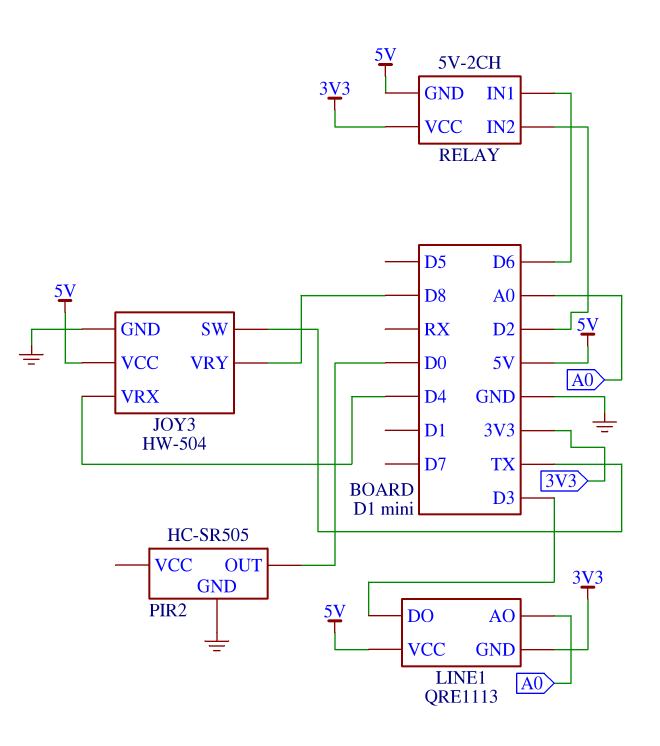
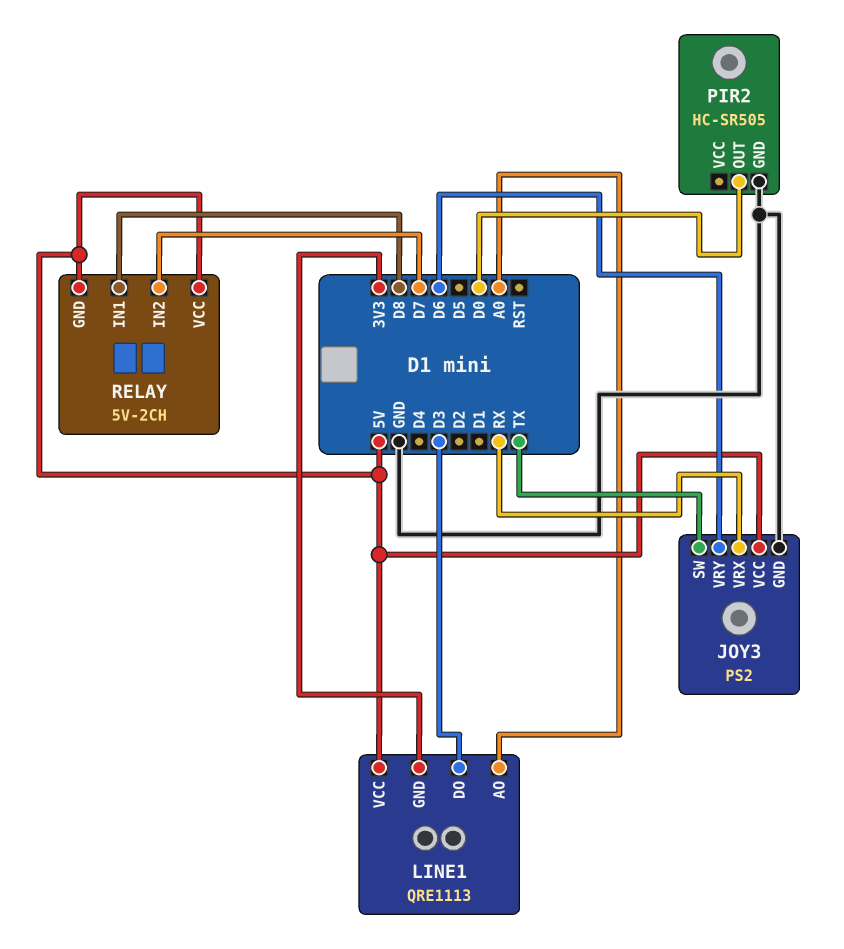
JOY3: HW-504 -> PS2
JOY3 pin VRX: D4 -> RX
JOY3 pin VRY: D8 -> D6
RELAY pin IN1: D6 -> D8
RELAY pin IN2: D2 -> D7
RELAY pin VCC: 3V3 -> 5V

